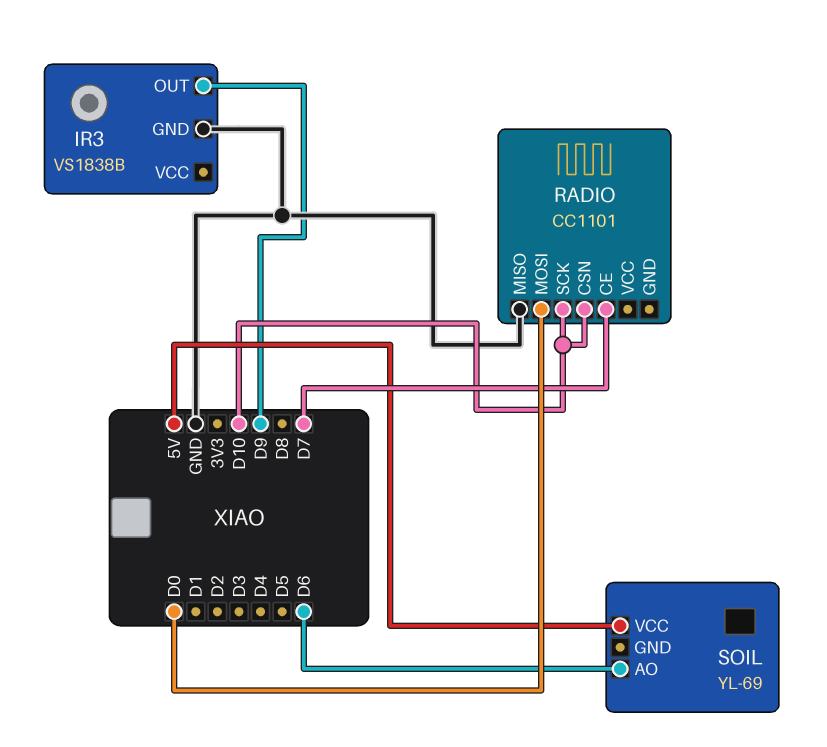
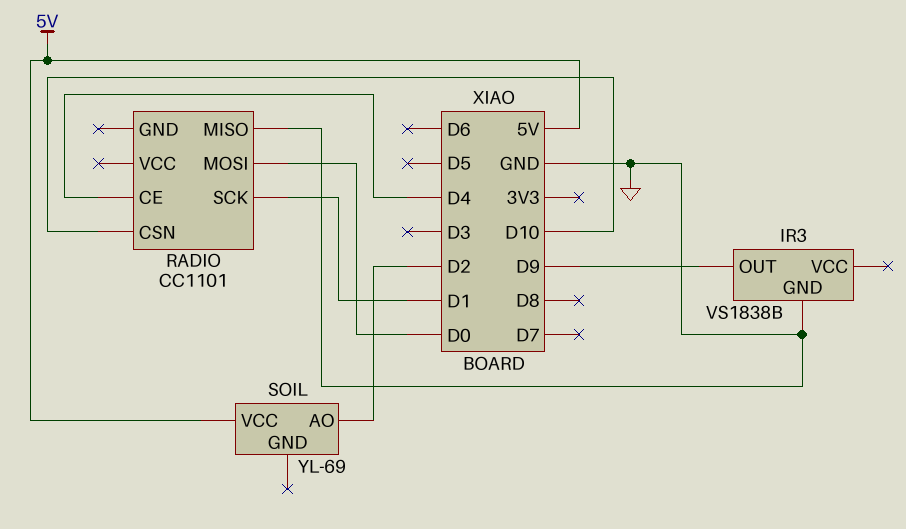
RADIO pin CE: D7 -> D4
RADIO pin SCK: D10 -> D1
SOIL pin AO: D6 -> D2

